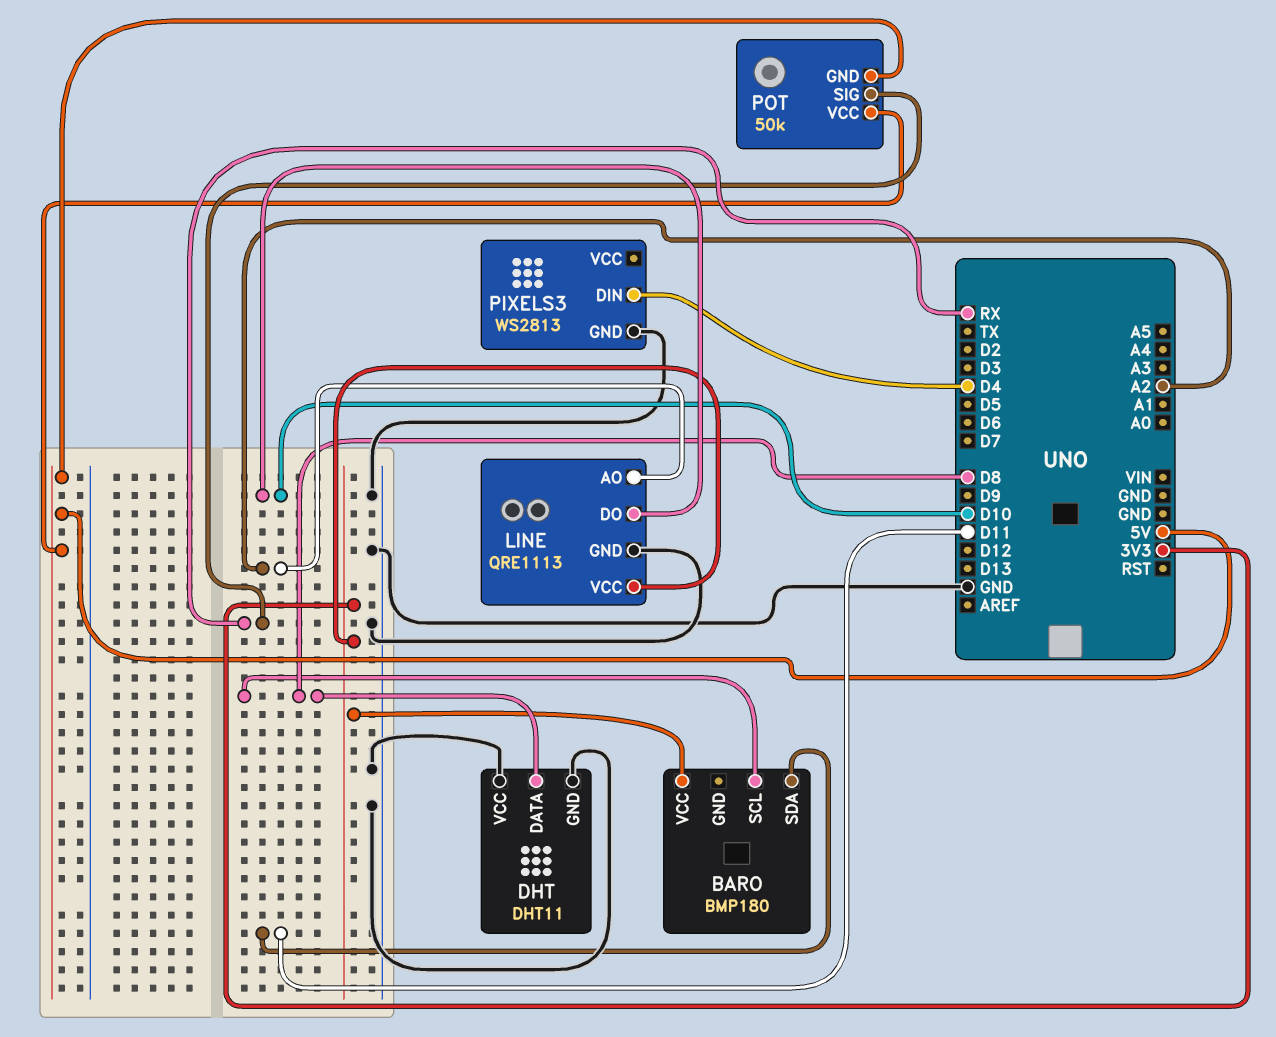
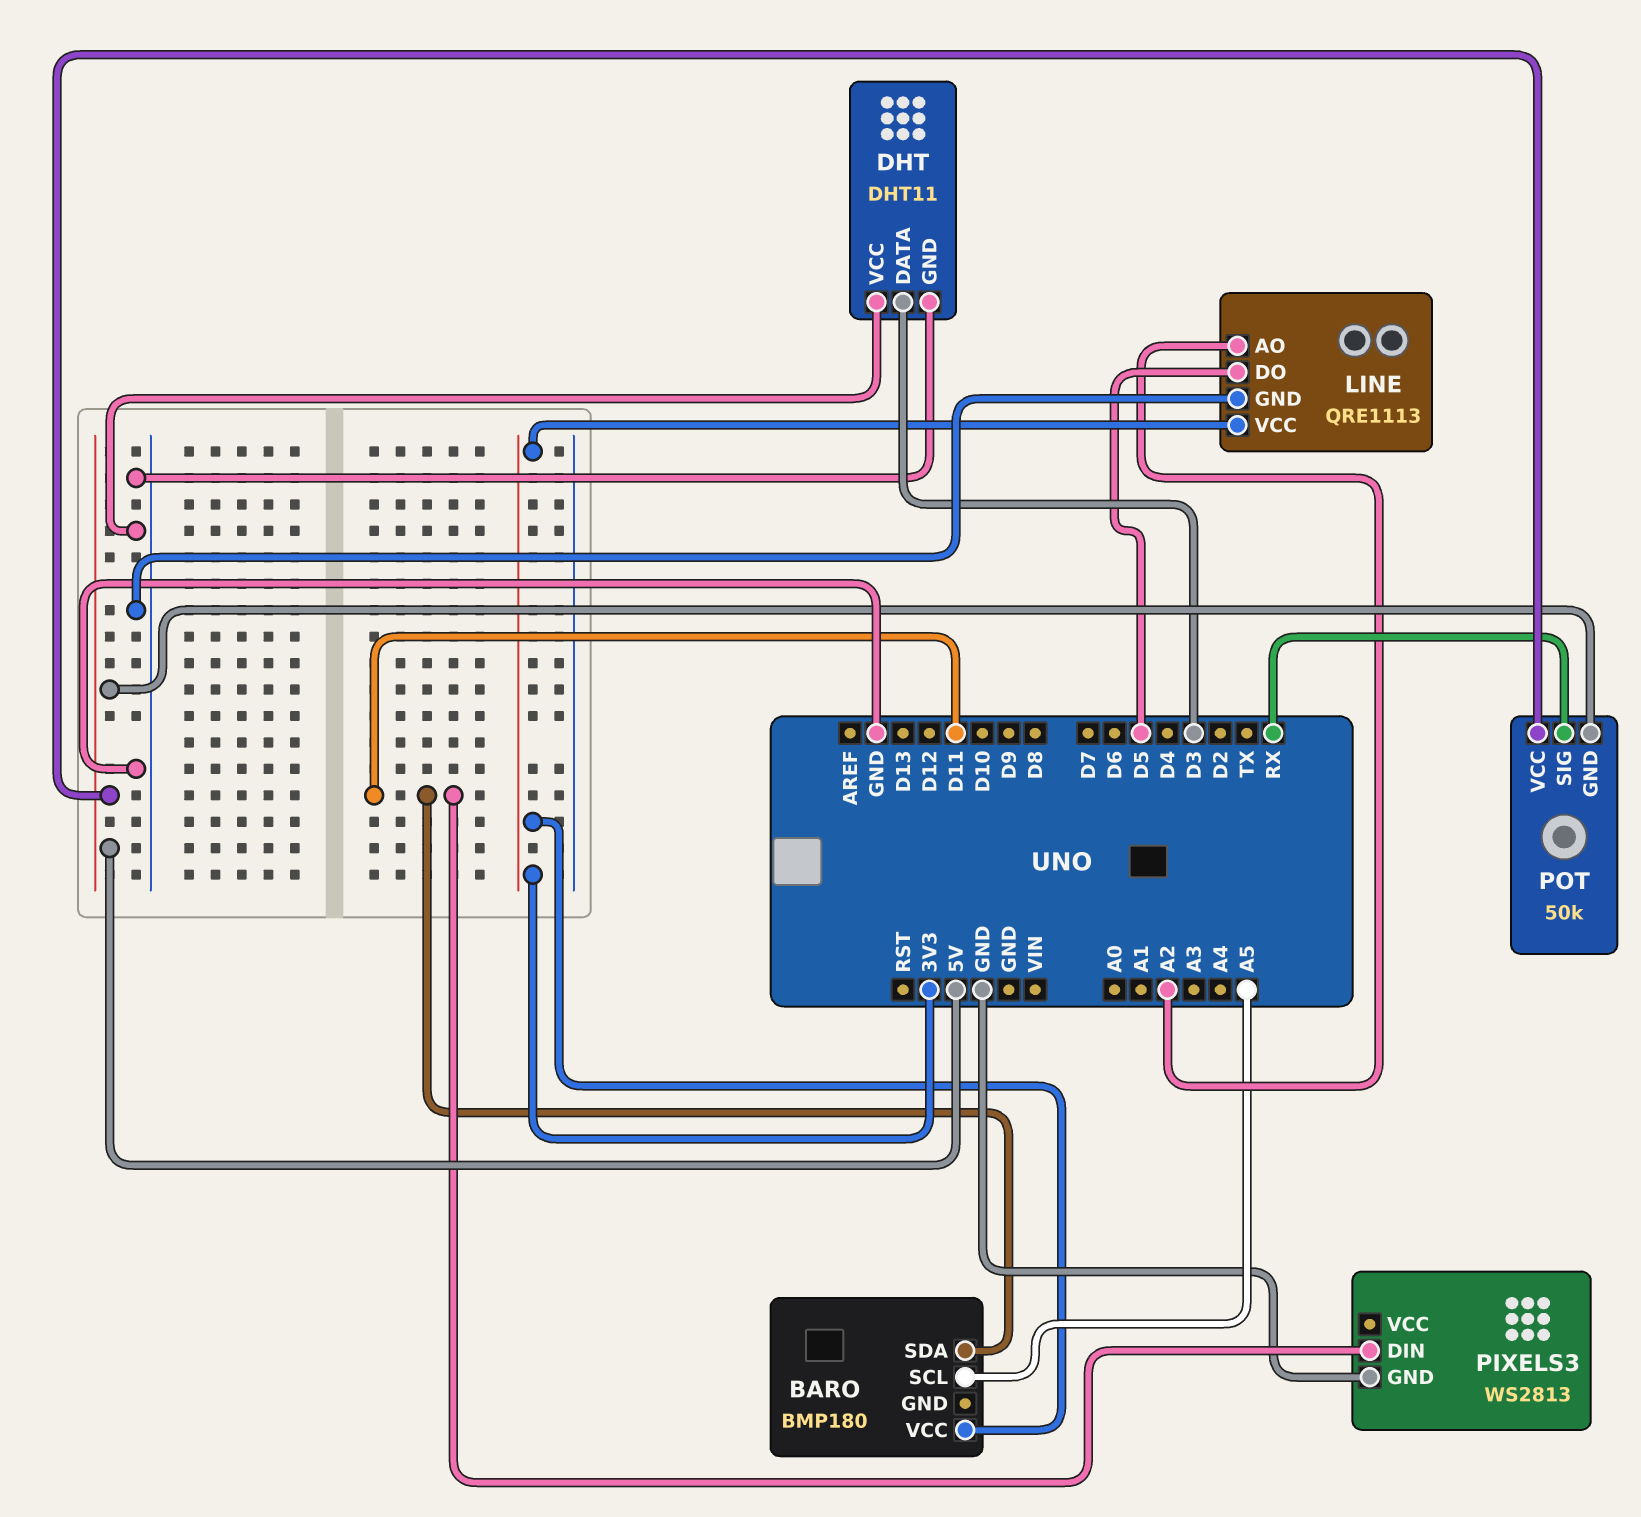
BARO pin SCL: D8 -> A5
DHT pin DATA: D8 -> D3
LINE pin DO: D10 -> D5
PIXELS3 pin DIN: D4 -> D11

